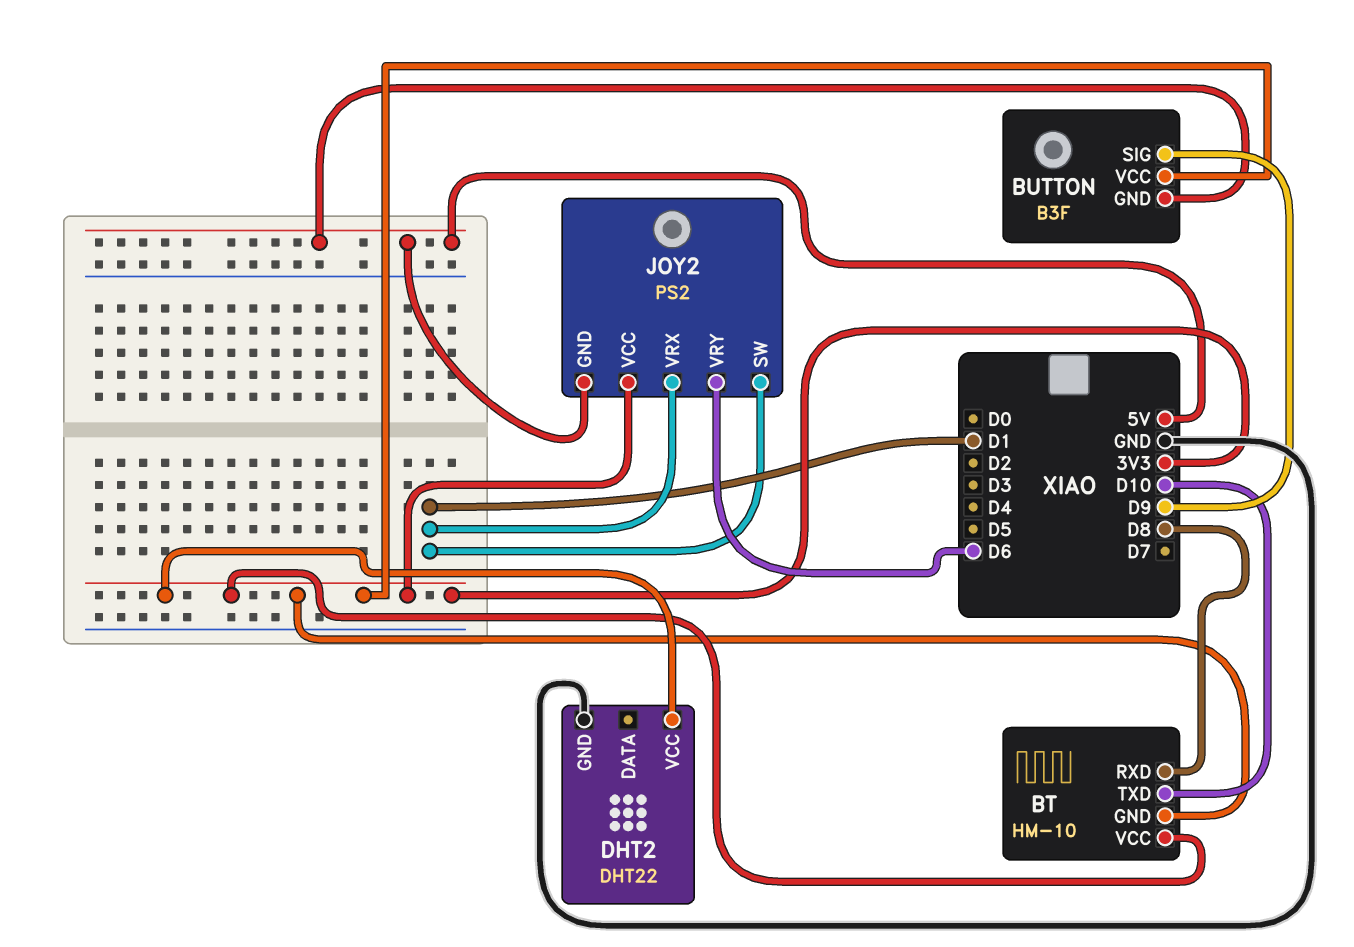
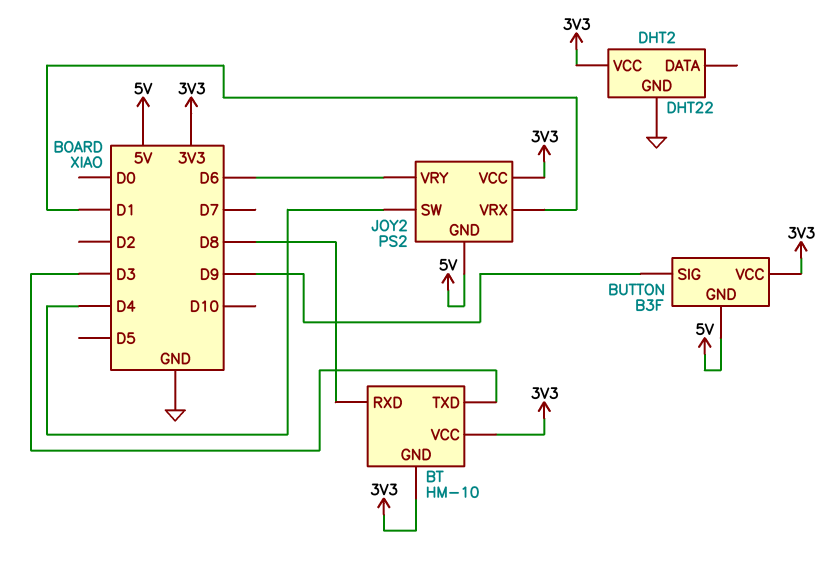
BT pin TXD: D10 -> D3
JOY2 pin SW: D1 -> D4

